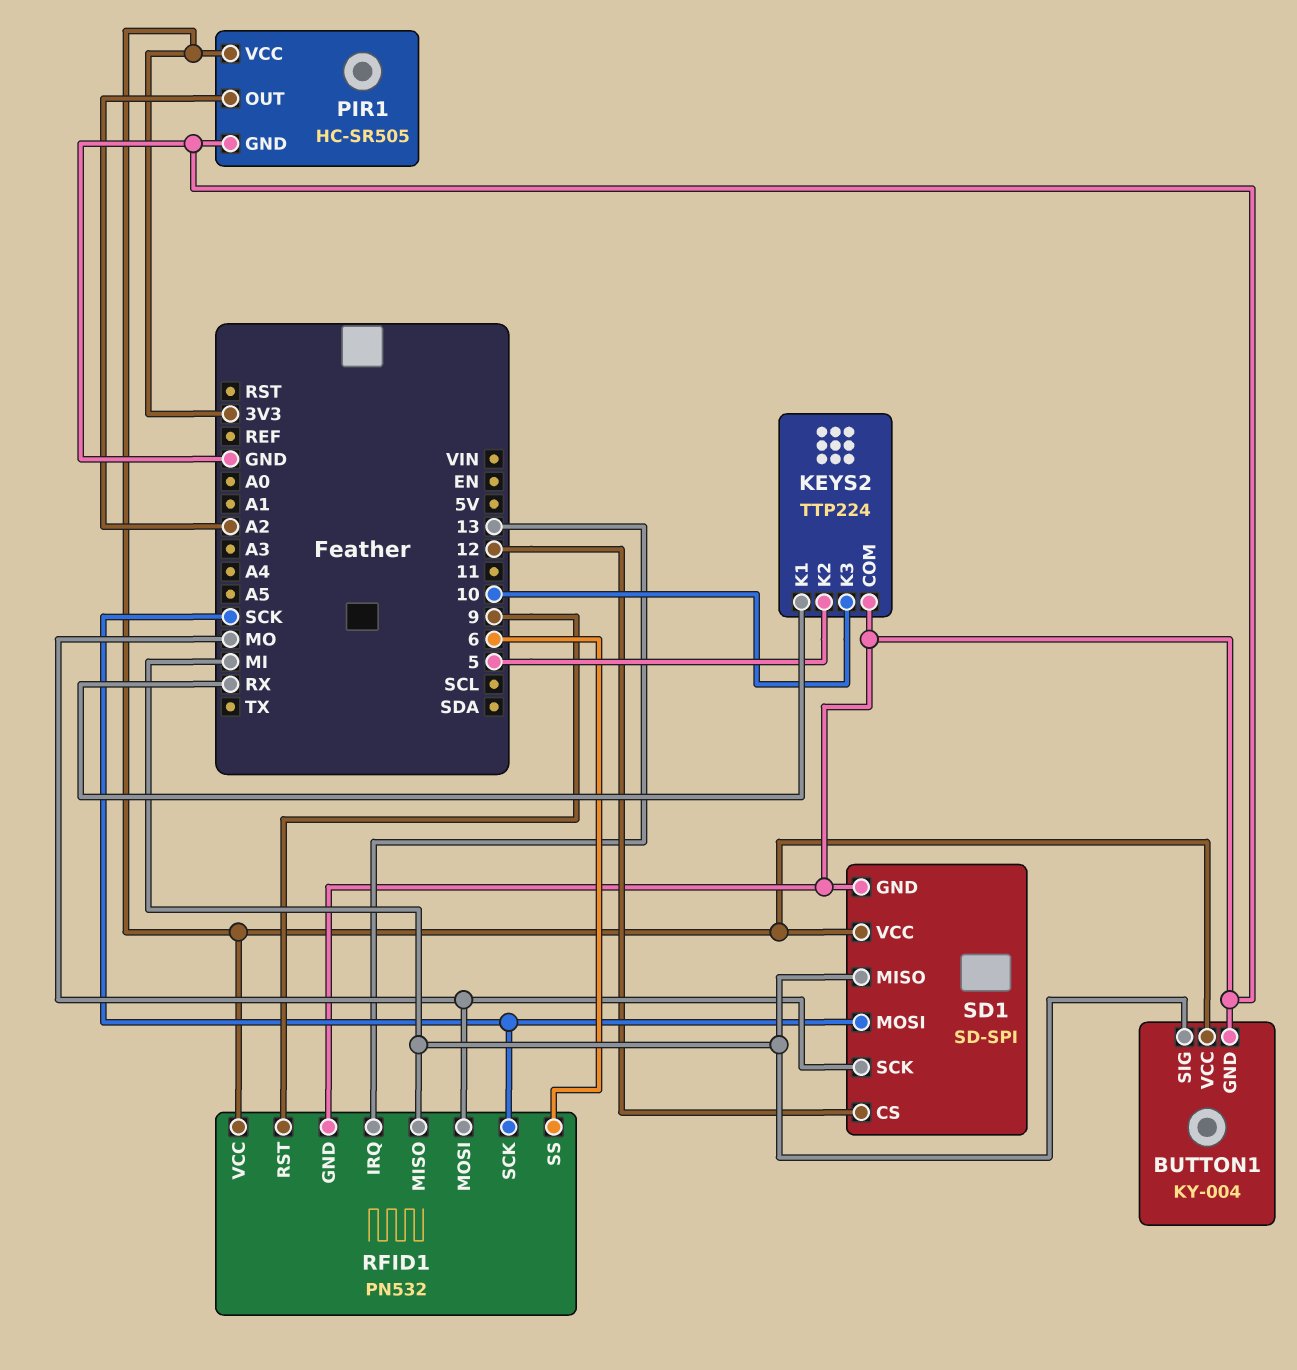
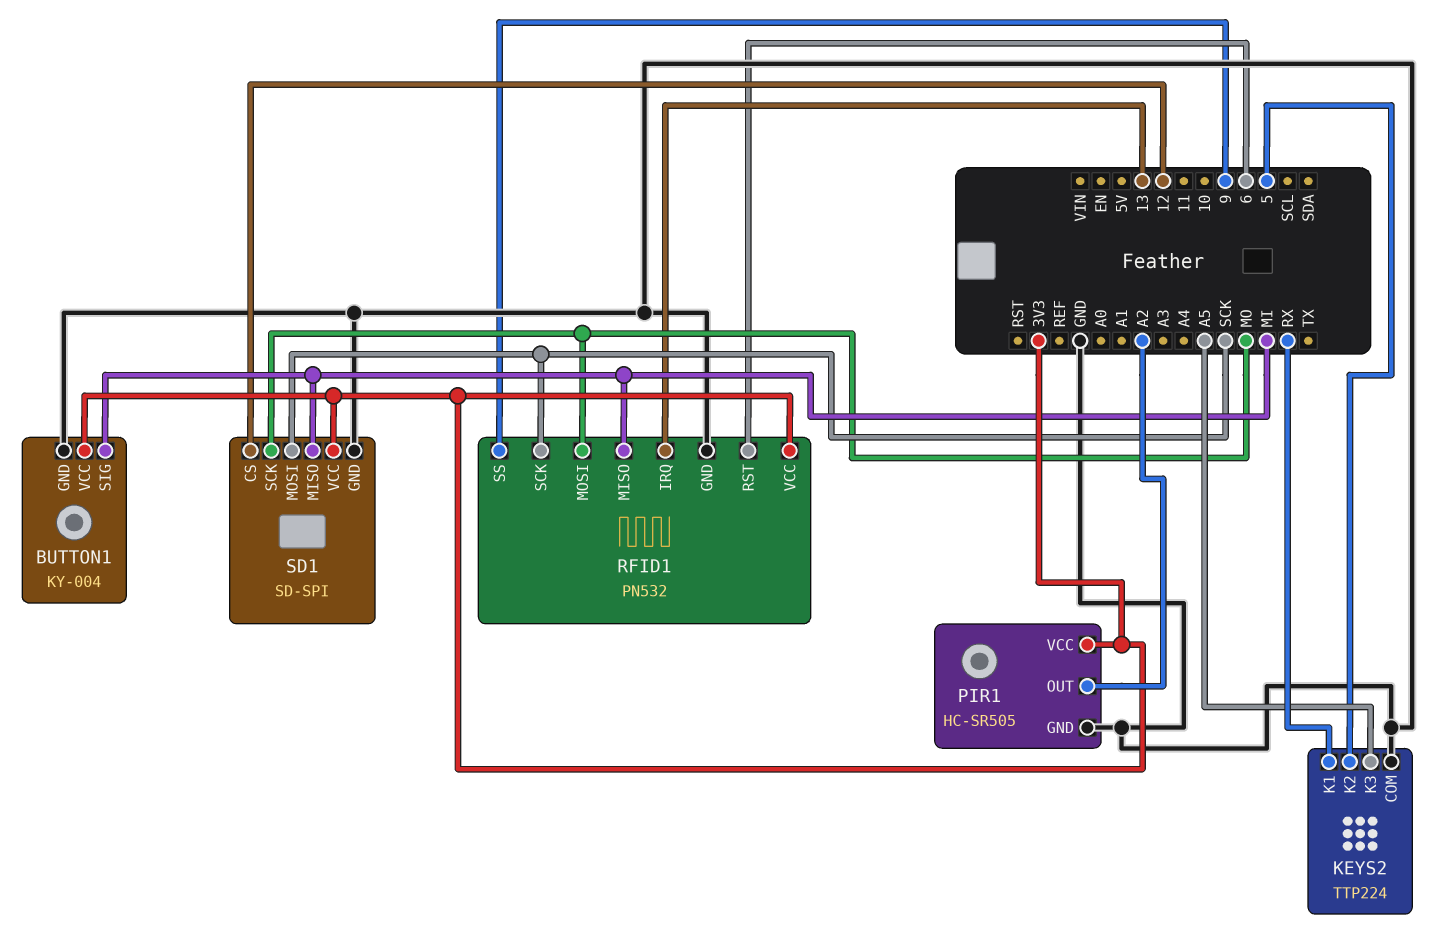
KEYS2 pin K3: 10 -> A5
RFID1 pin RST: 9 -> 6
RFID1 pin SS: 6 -> 9

